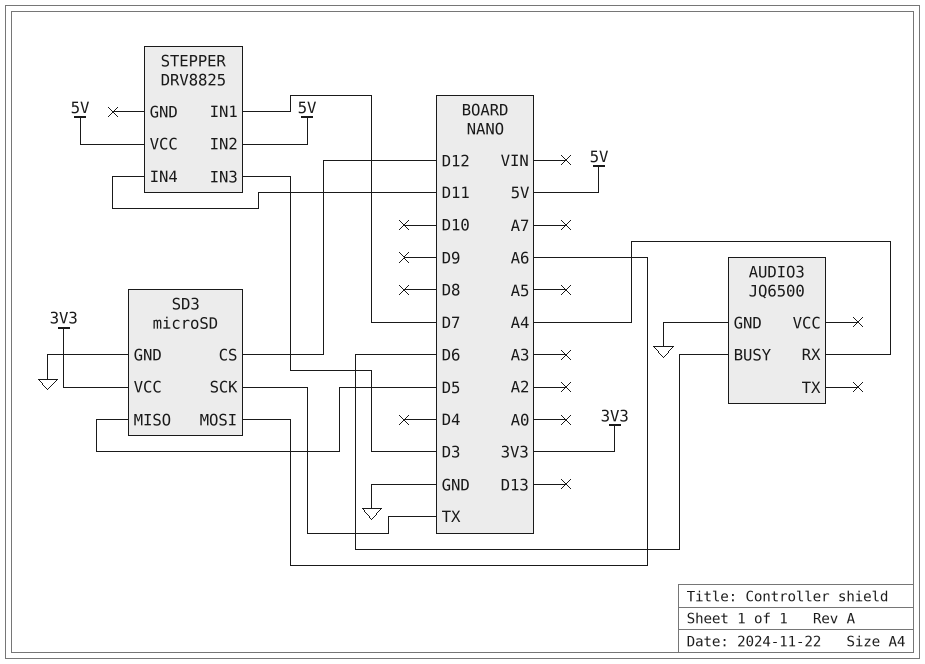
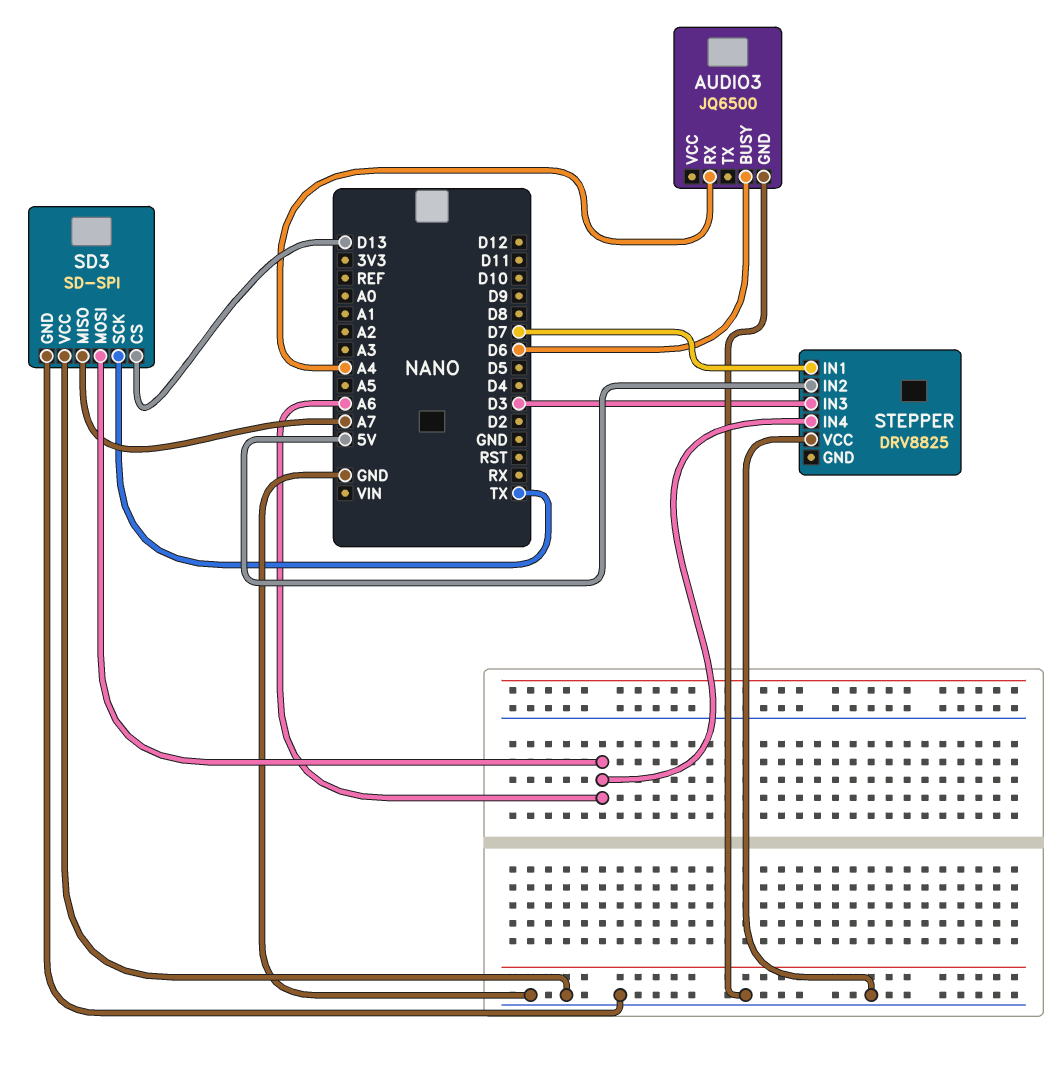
SD3: microSD -> SD-SPI
SD3 pin CS: D12 -> D13
SD3 pin MISO: D5 -> A7
SD3 pin VCC: 3V3 -> GND
STEPPER pin IN4: D11 -> A6
STEPPER pin VCC: 5V -> GND

